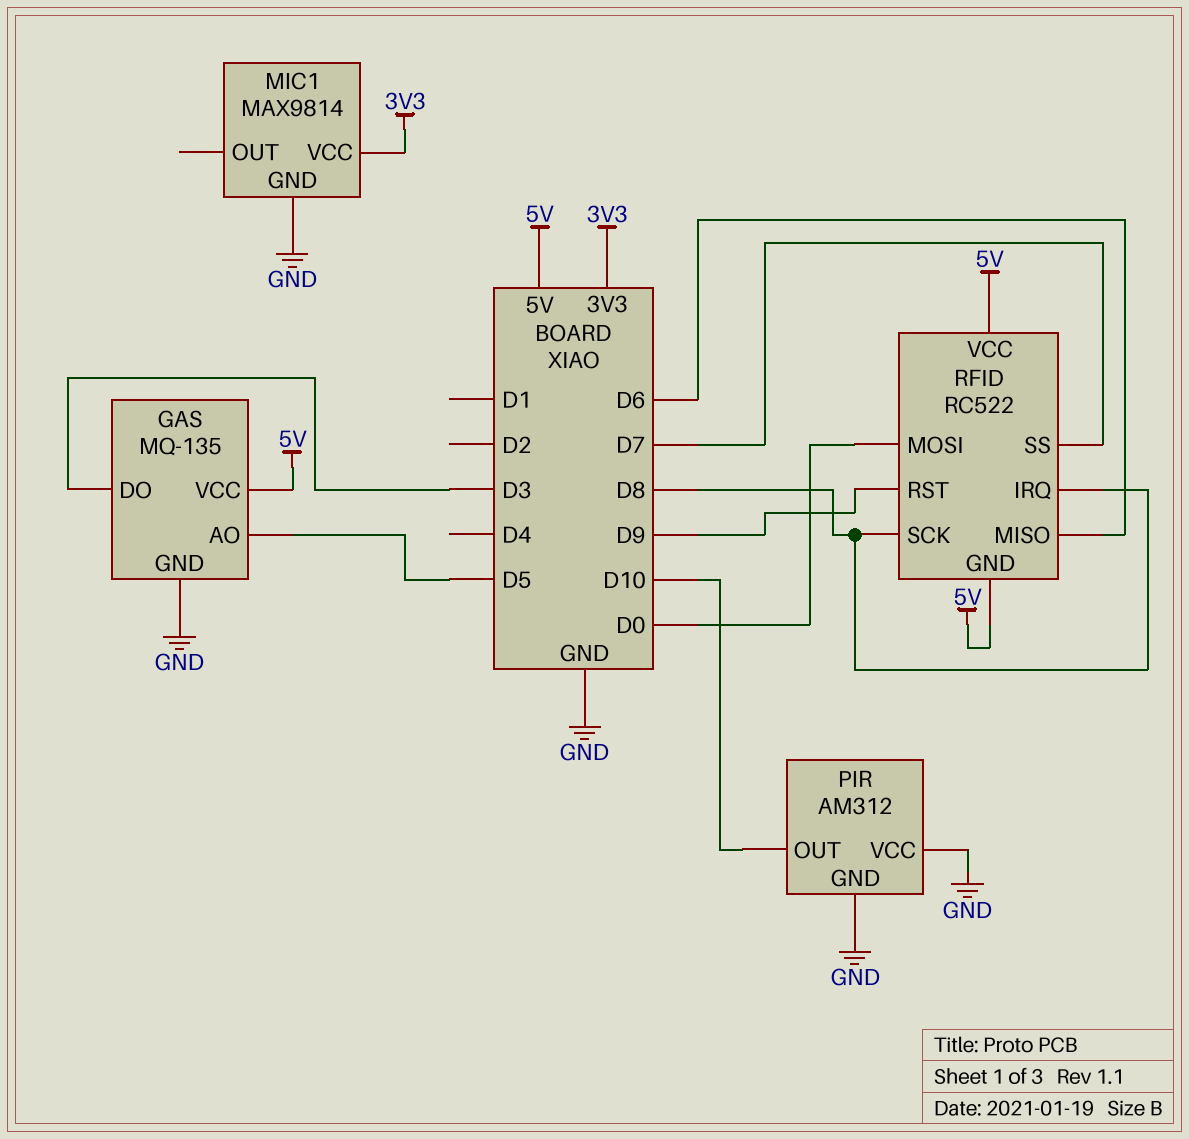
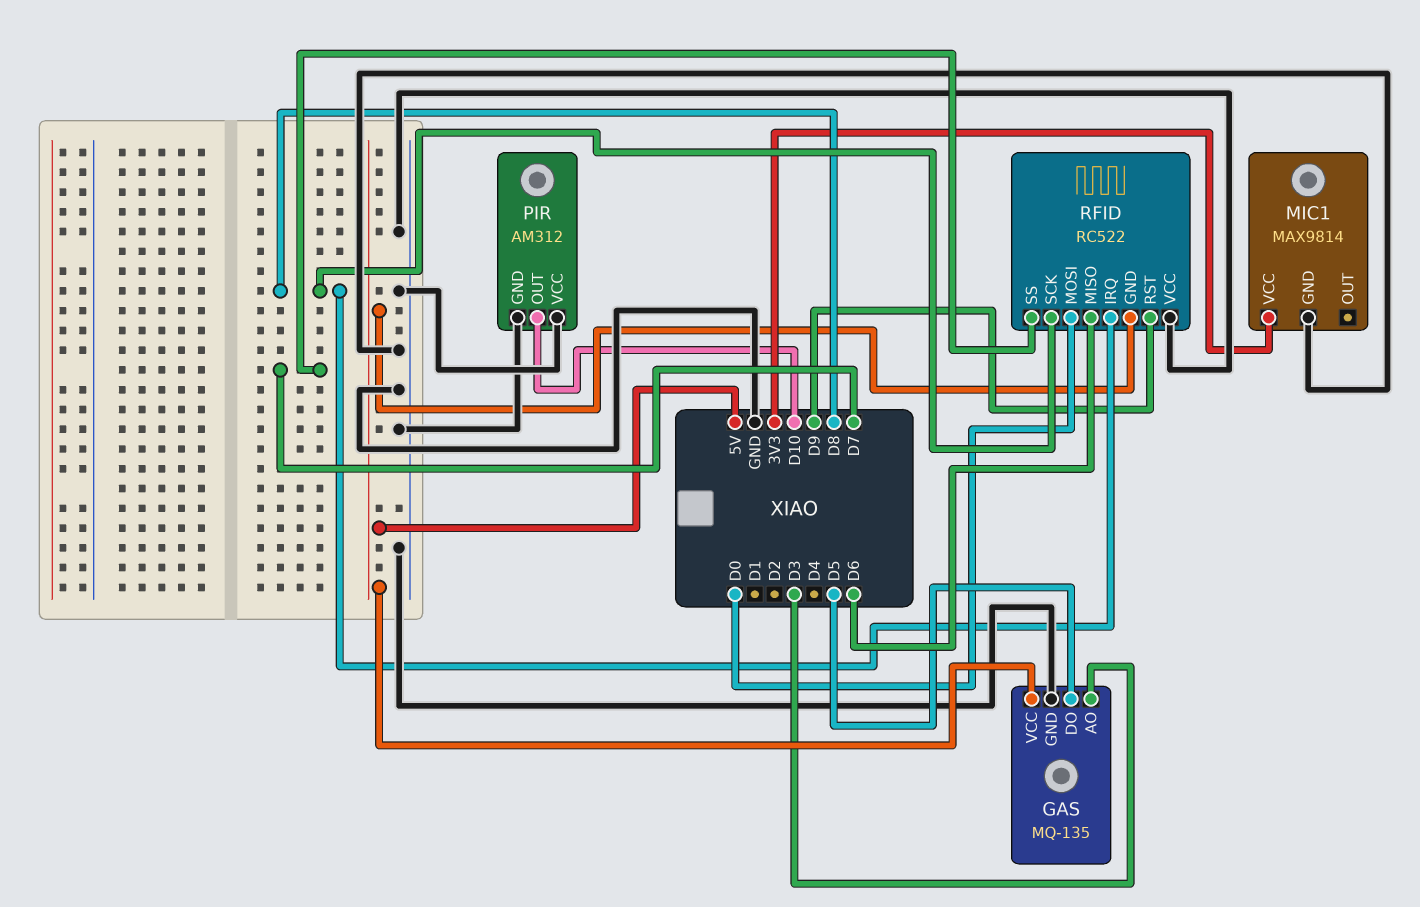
GAS pin AO: D5 -> D3
GAS pin DO: D3 -> D5
RFID pin VCC: 5V -> GND

